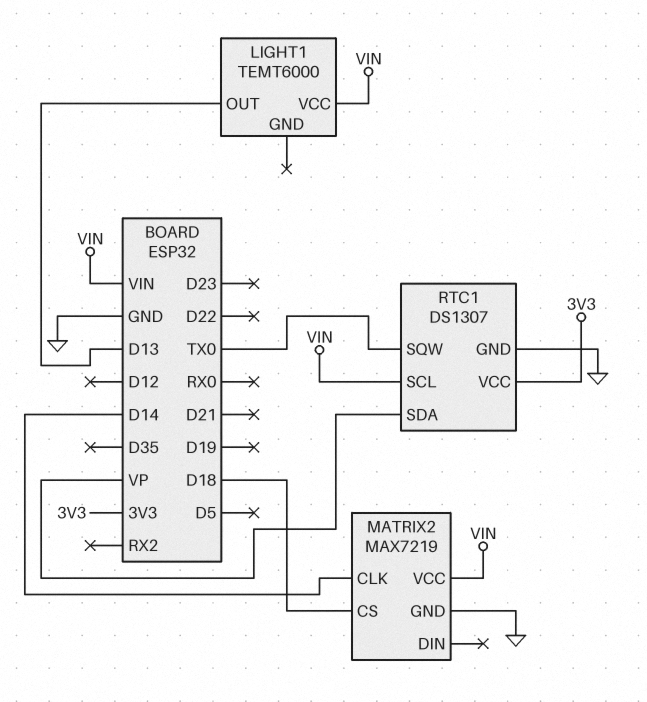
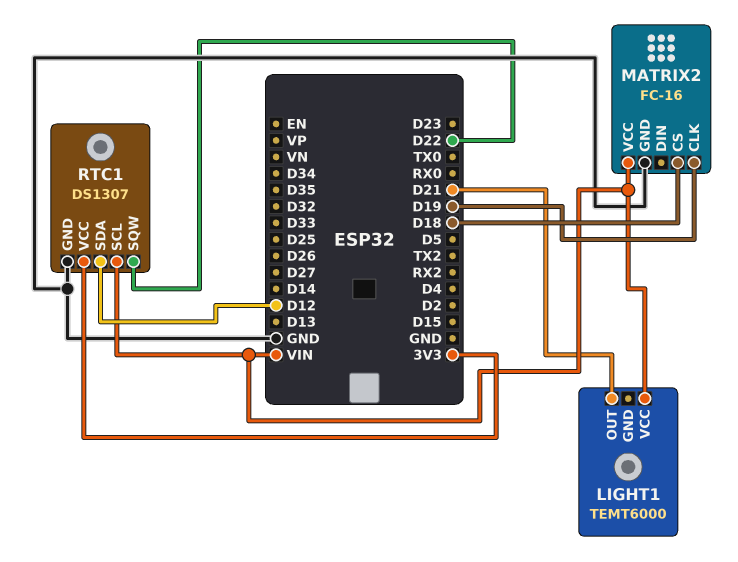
LIGHT1 pin OUT: D13 -> D21
MATRIX2: MAX7219 -> FC-16
MATRIX2 pin CLK: D14 -> D19
RTC1 pin SDA: VP -> D12
RTC1 pin SQW: TX0 -> D22

